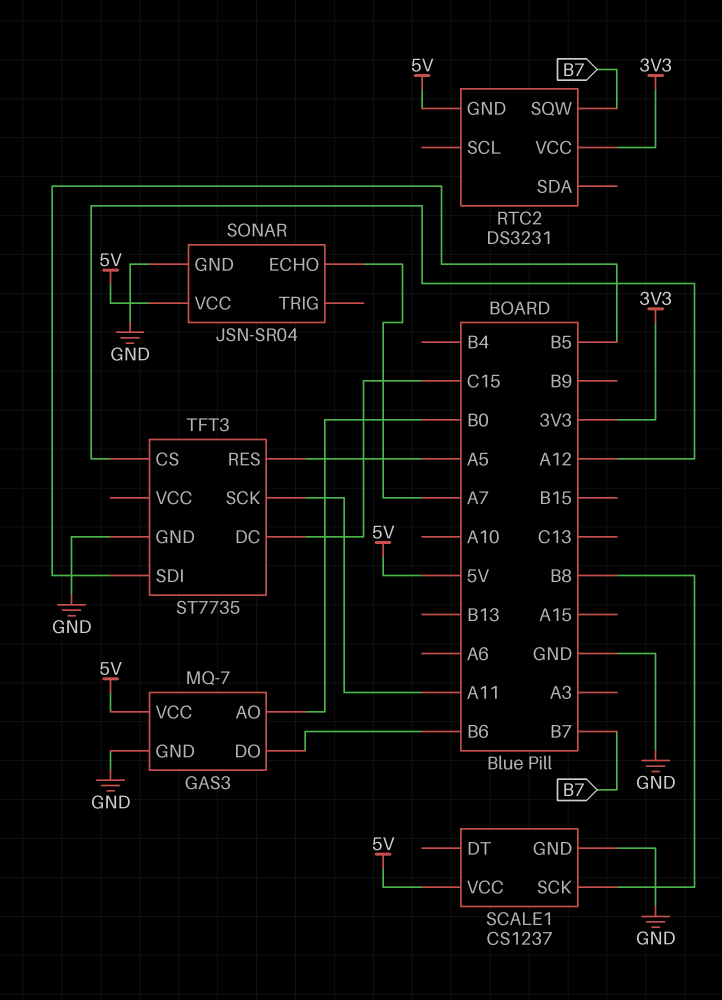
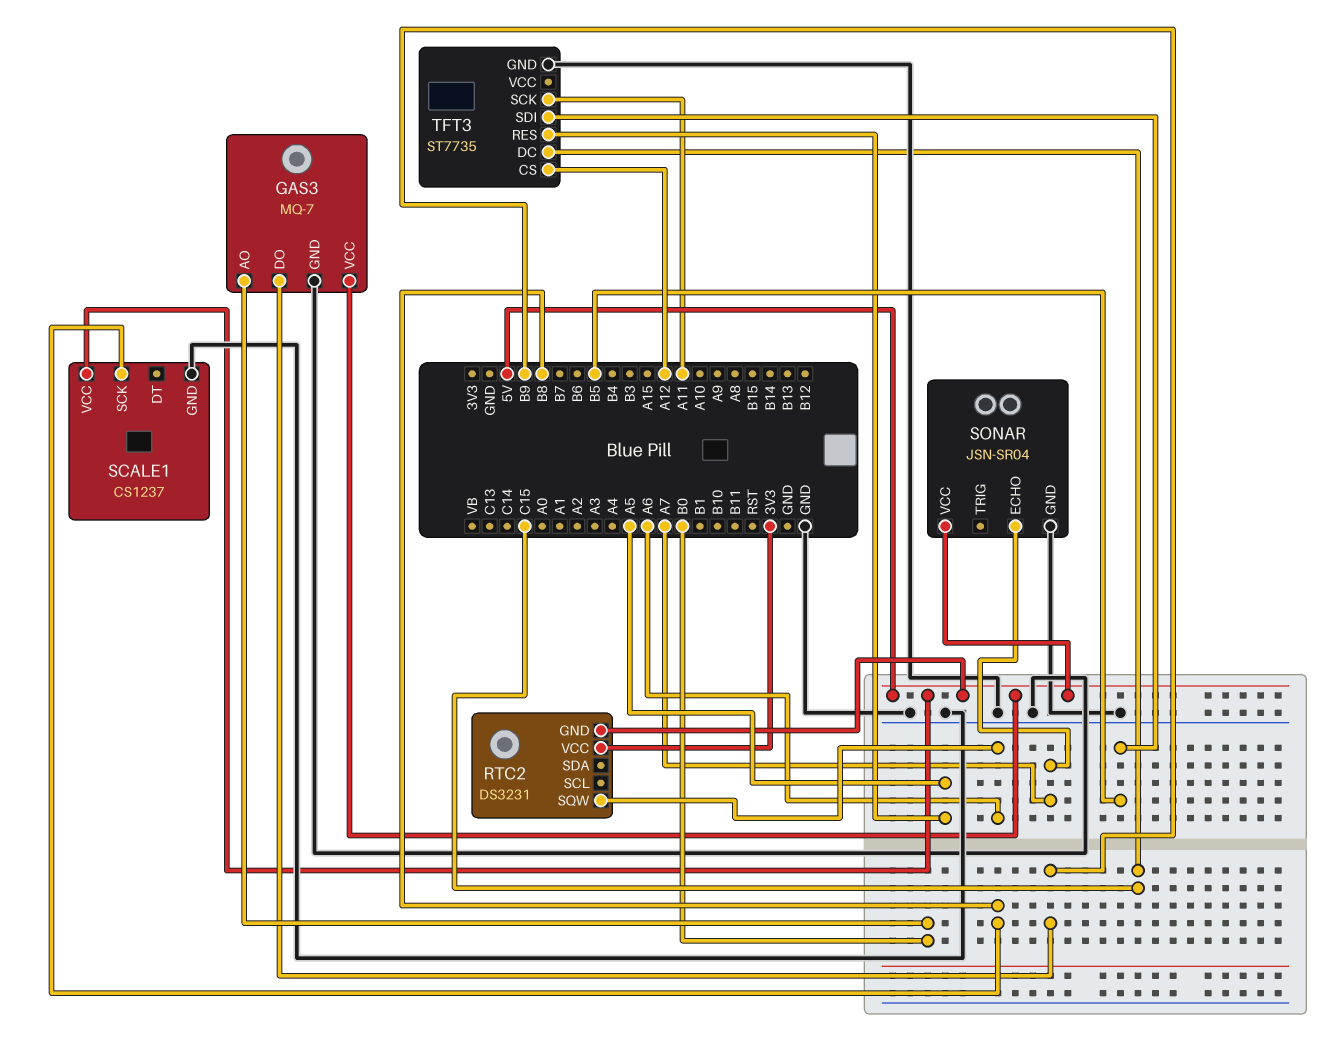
GAS3 pin DO: B6 -> B9
RTC2 pin SQW: B7 -> A6

